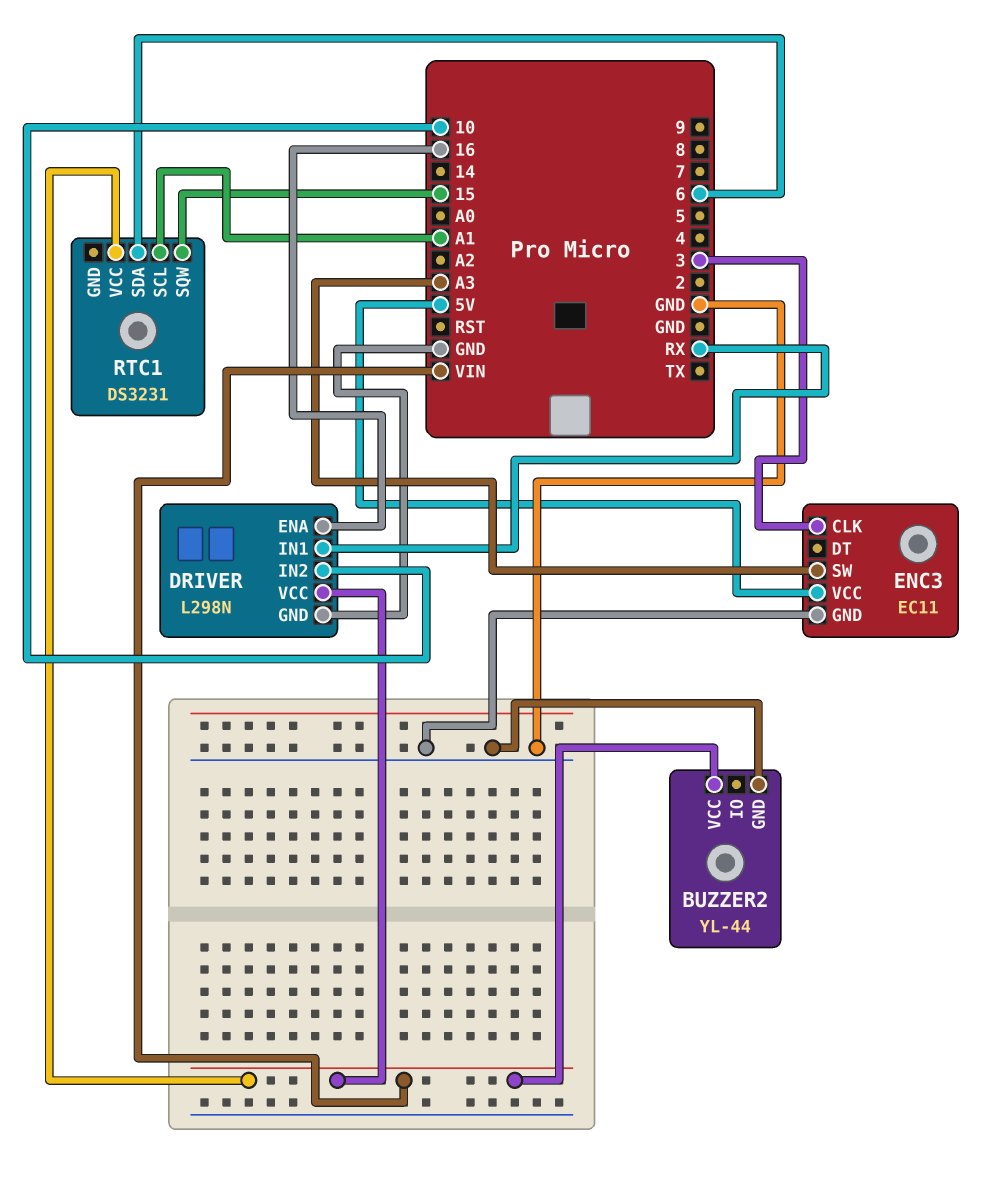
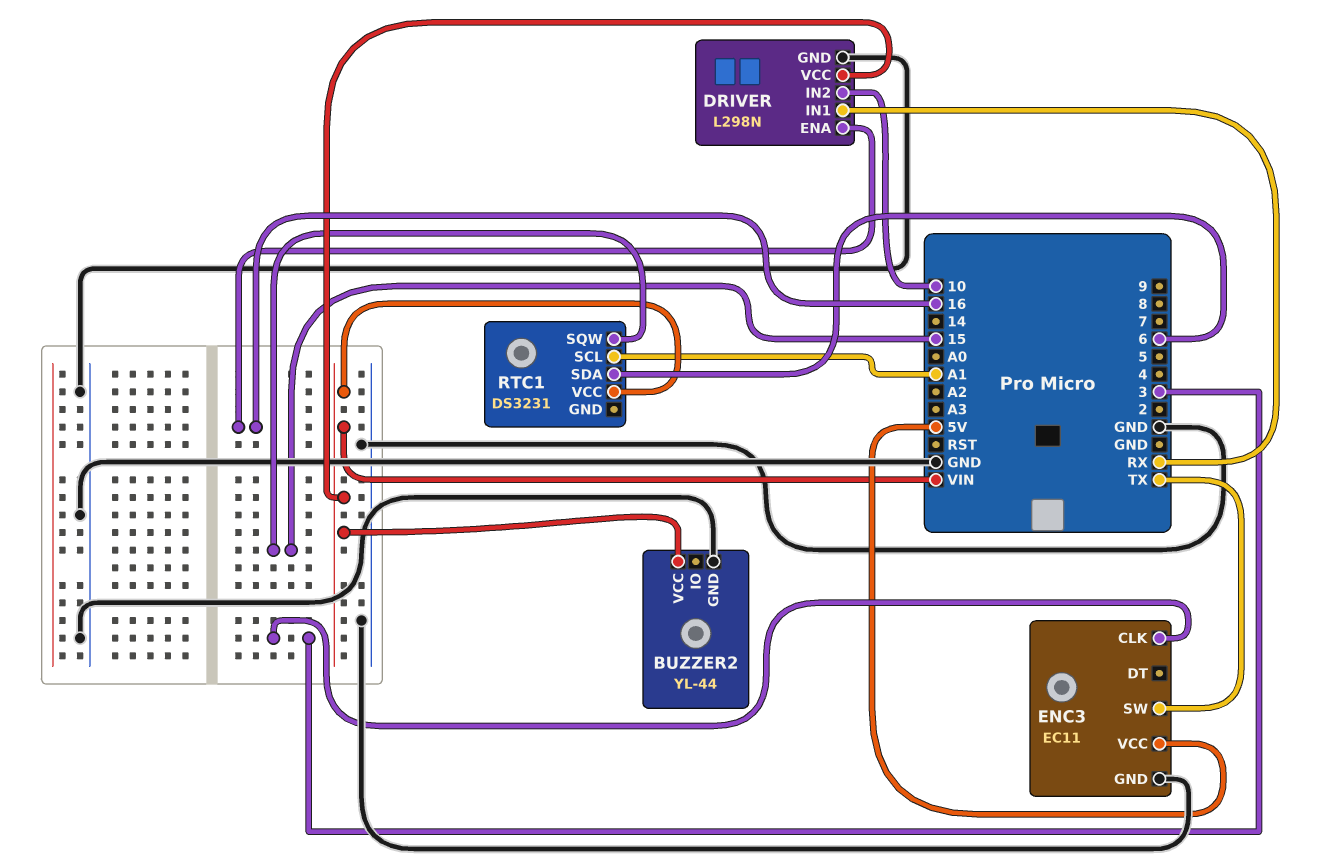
ENC3 pin SW: A3 -> TX

